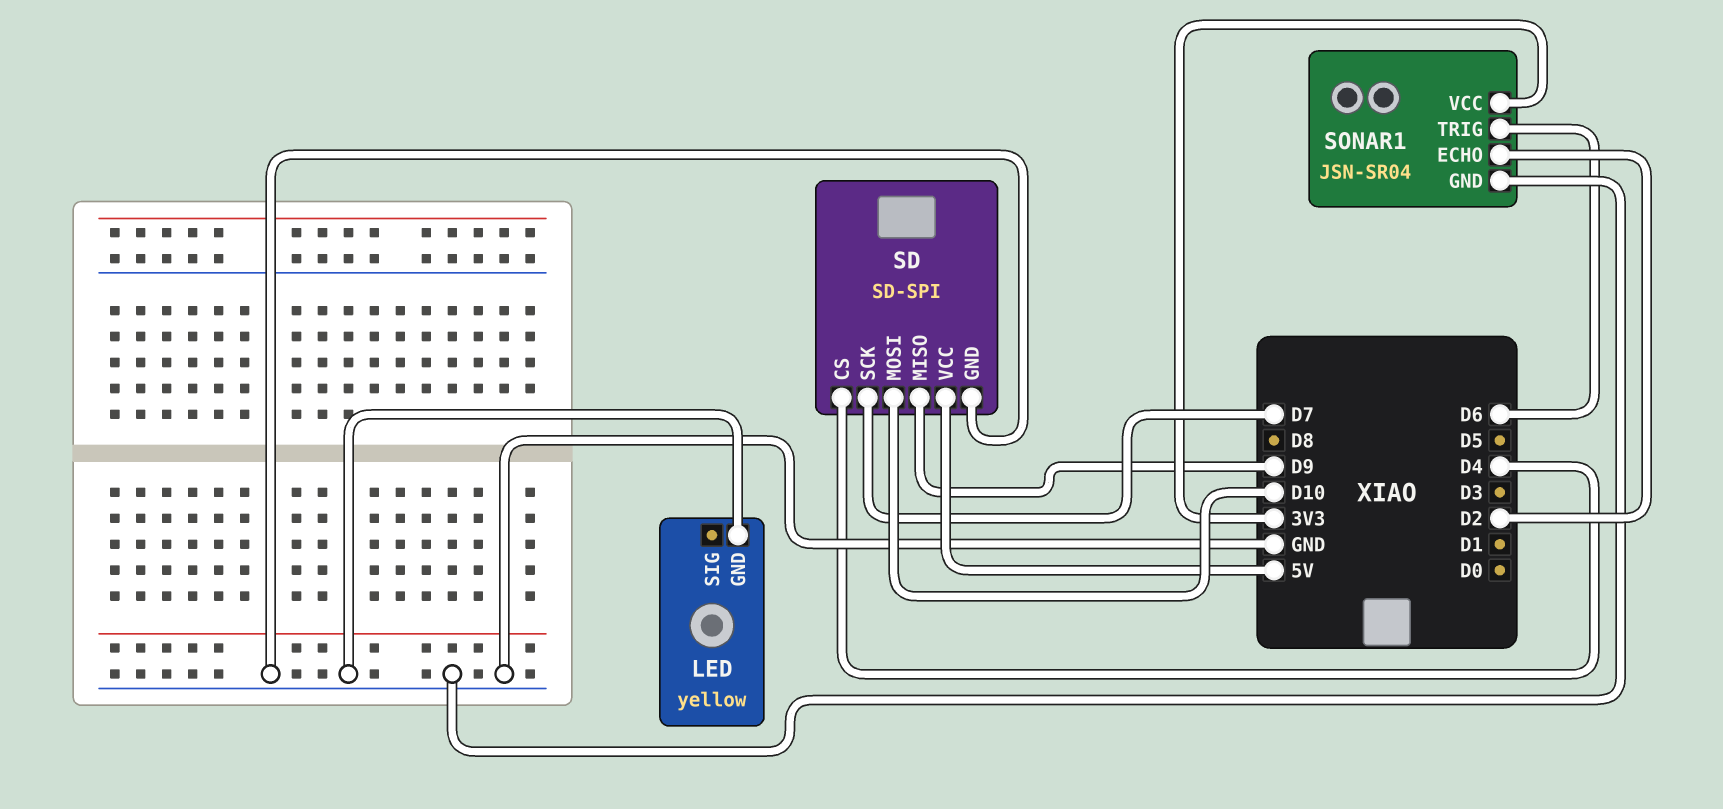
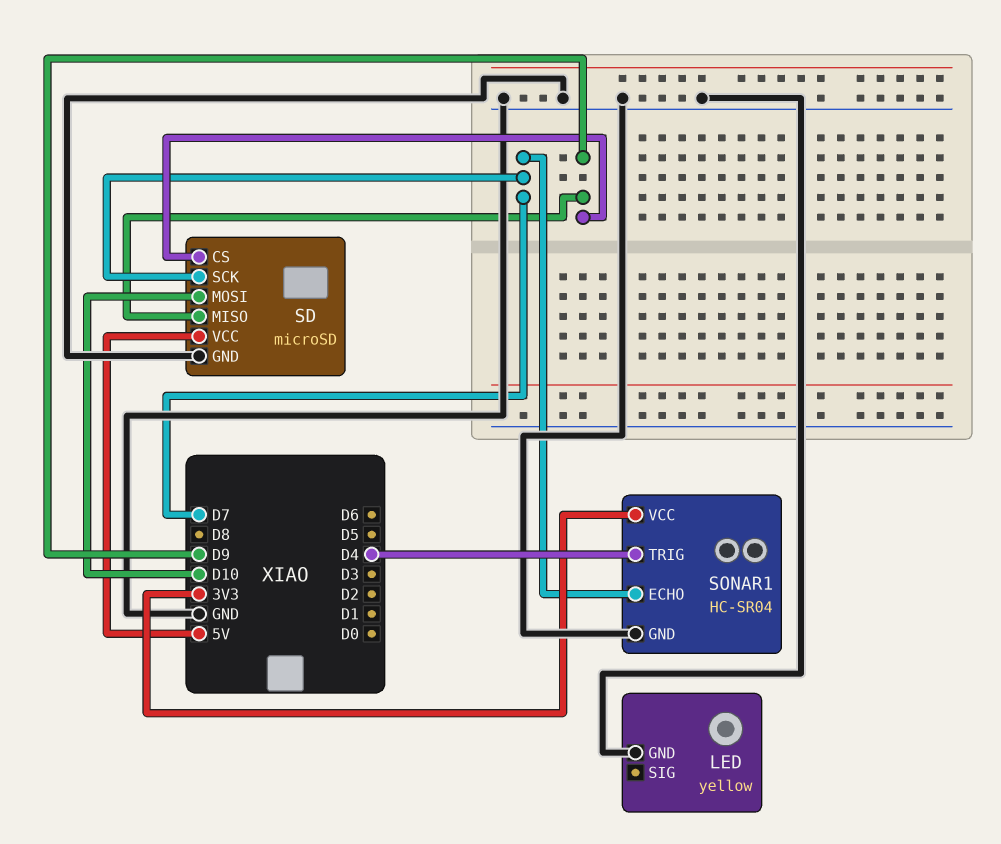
SD: SD-SPI -> microSD
SD pin CS: D4 -> D9
SONAR1: JSN-SR04 -> HC-SR04
SONAR1 pin ECHO: D2 -> D7
SONAR1 pin TRIG: D6 -> D4

